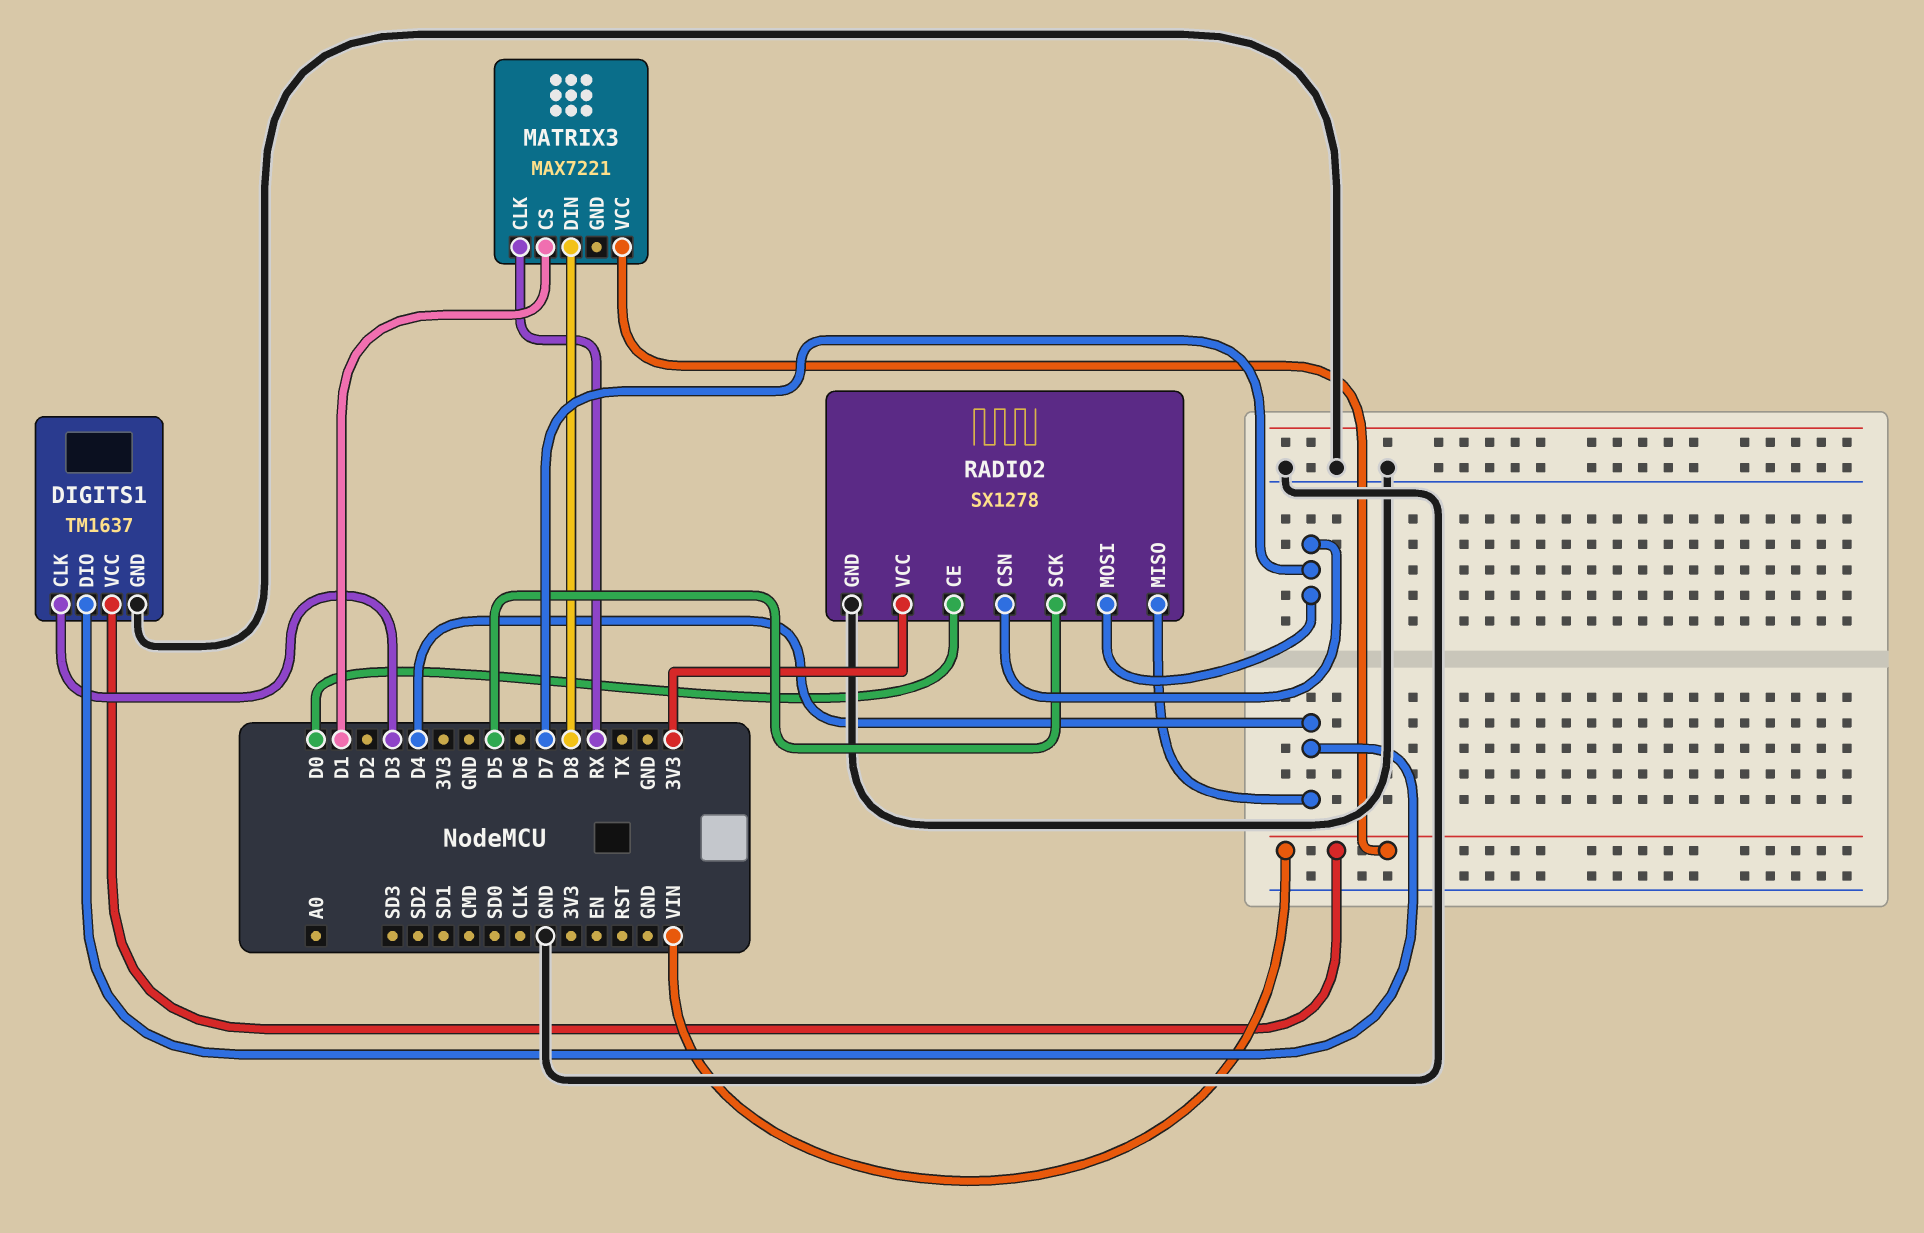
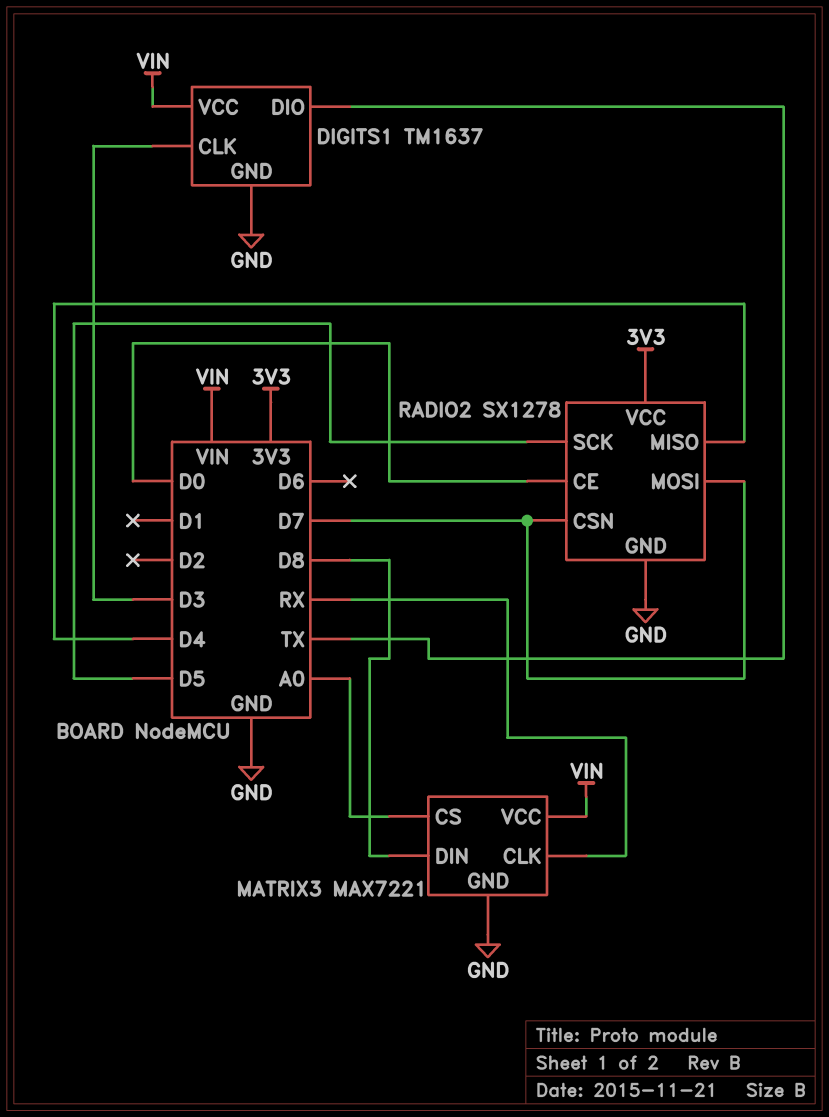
DIGITS1 pin DIO: D4 -> TX
MATRIX3 pin CS: D1 -> A0
MATRIX3 pin GND: none -> GND

